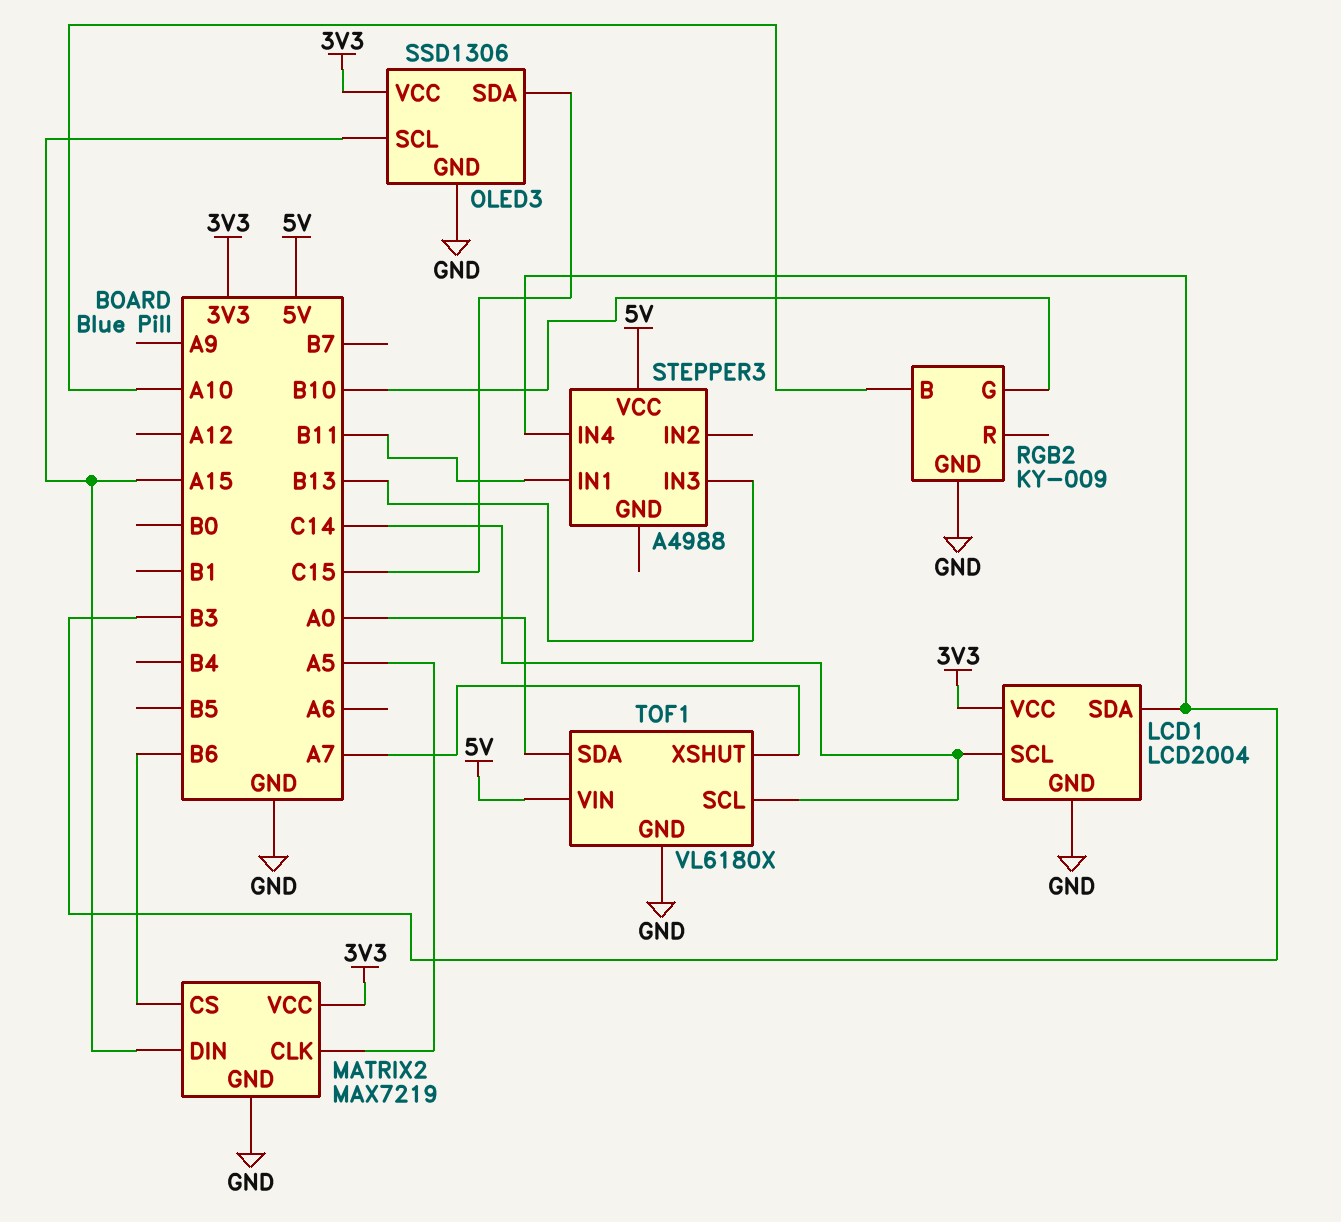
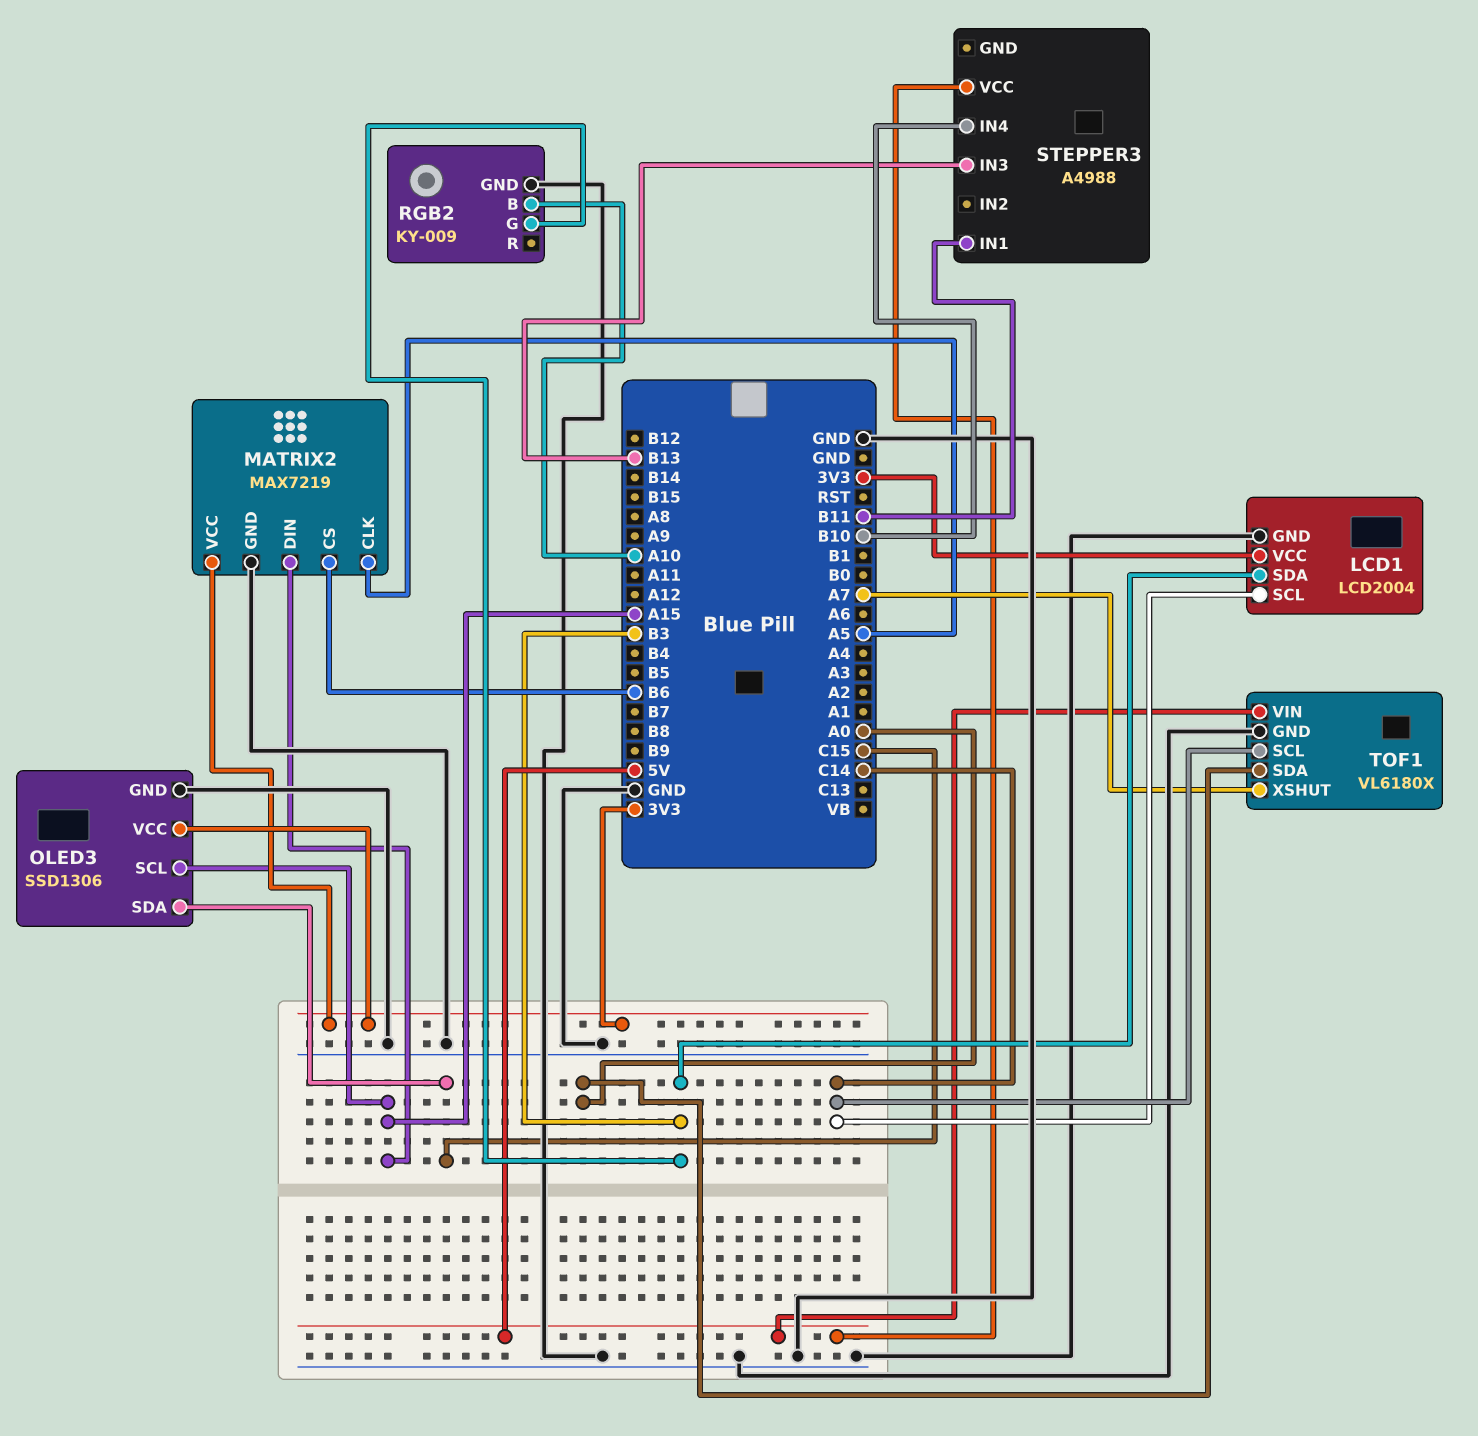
RGB2 pin G: B10 -> B3
STEPPER3 pin IN4: B3 -> B10

